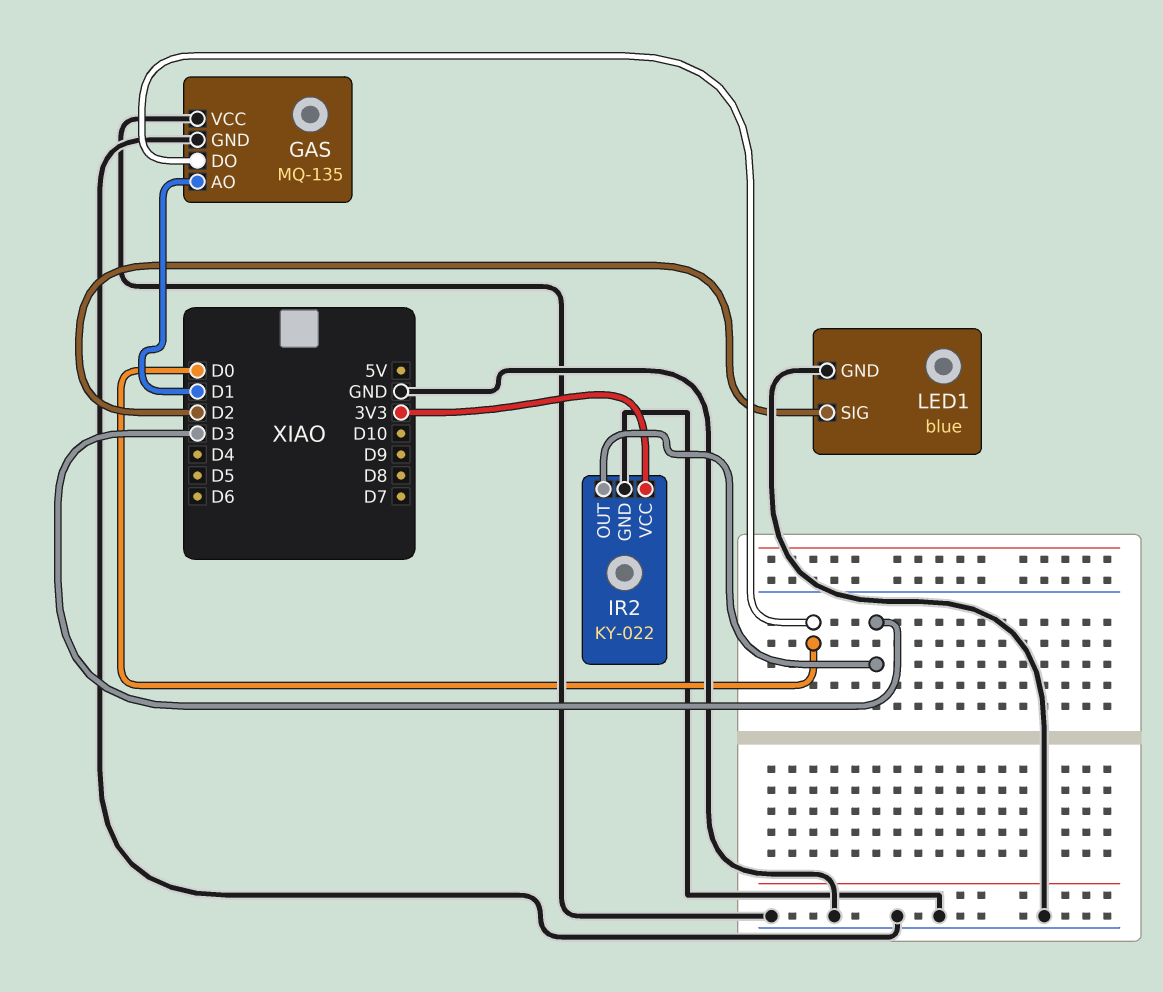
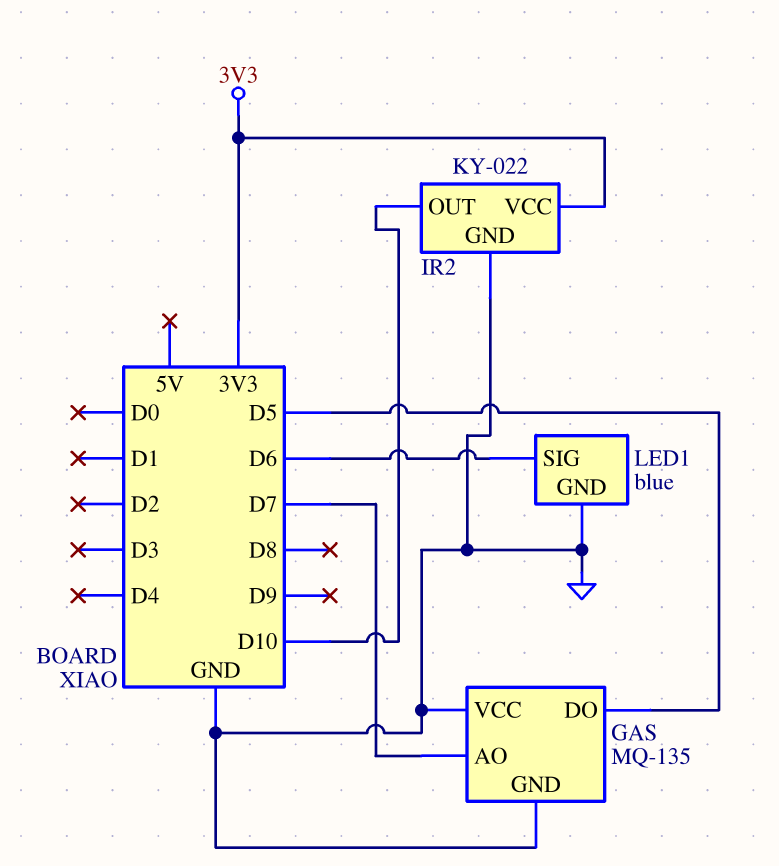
GAS pin AO: D1 -> D7
GAS pin DO: D0 -> D5
IR2 pin OUT: D3 -> D10
LED1 pin SIG: D2 -> D6

